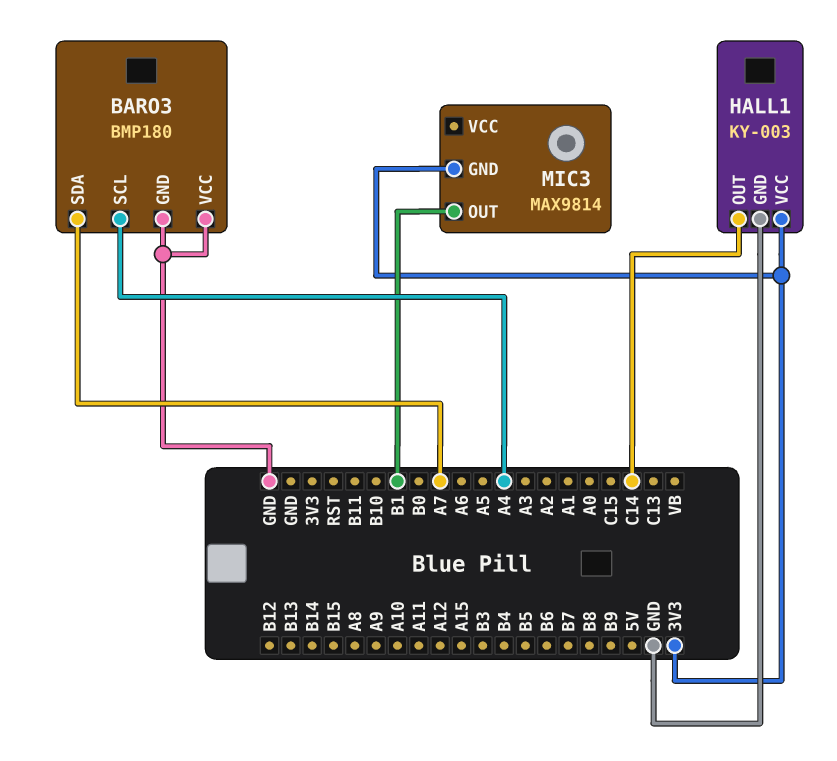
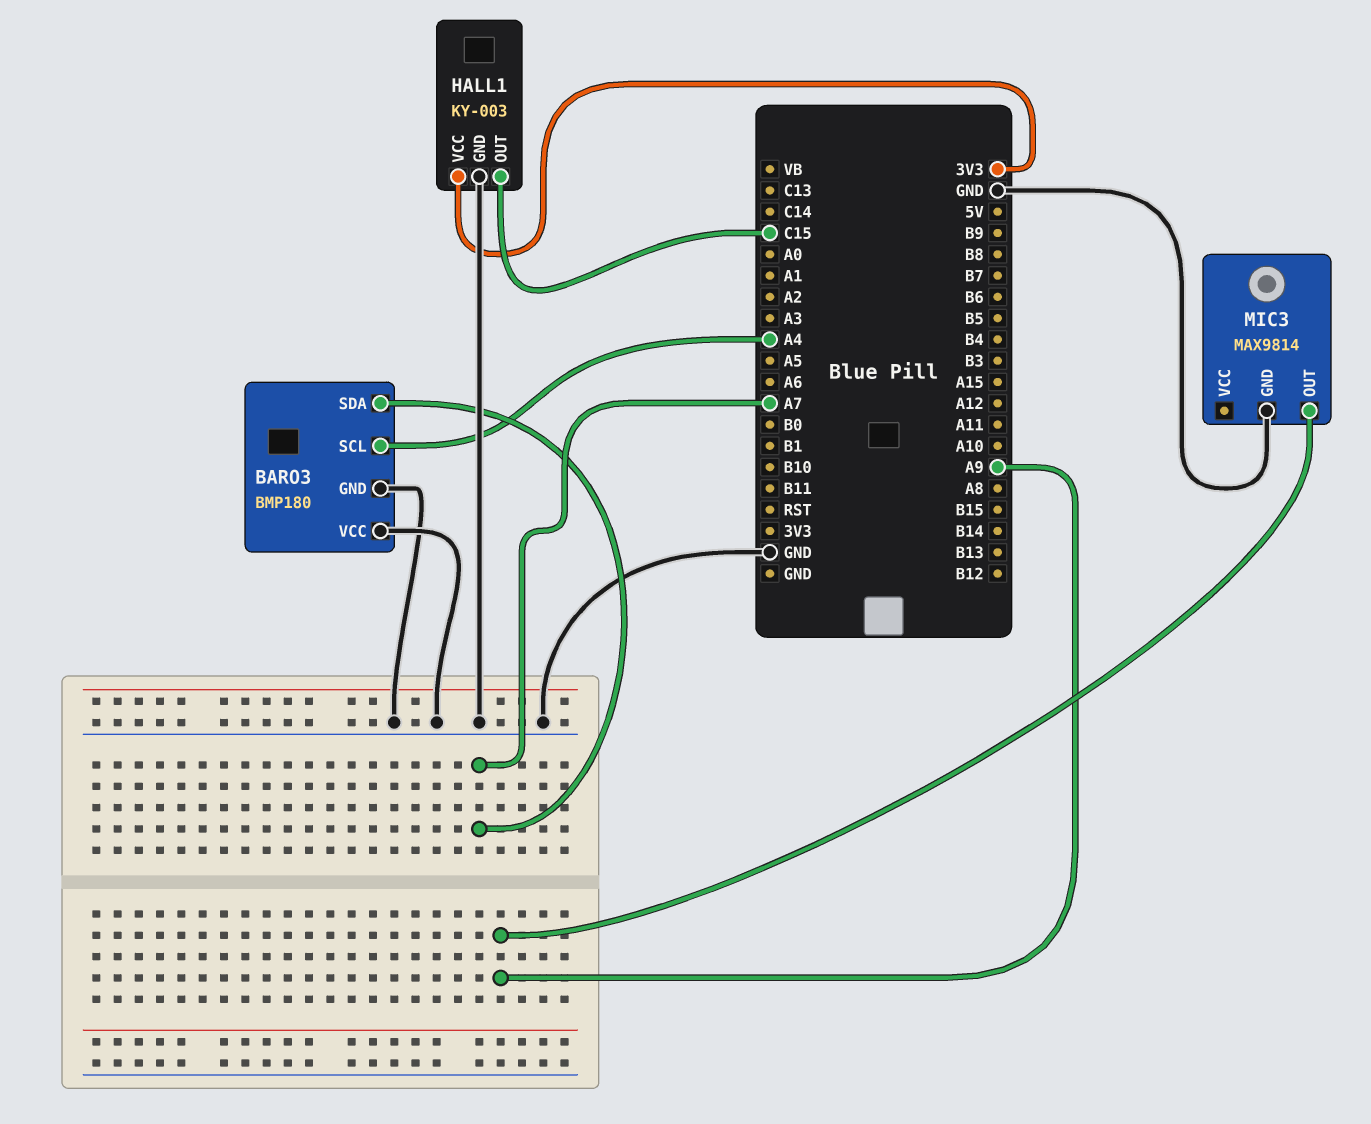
HALL1 pin OUT: C14 -> C15
MIC3 pin GND: 3V3 -> GND
MIC3 pin OUT: B1 -> A9

